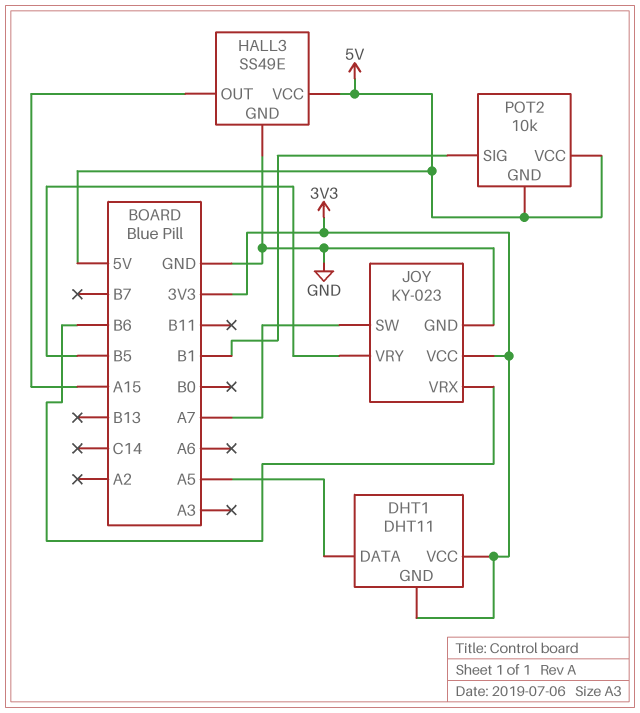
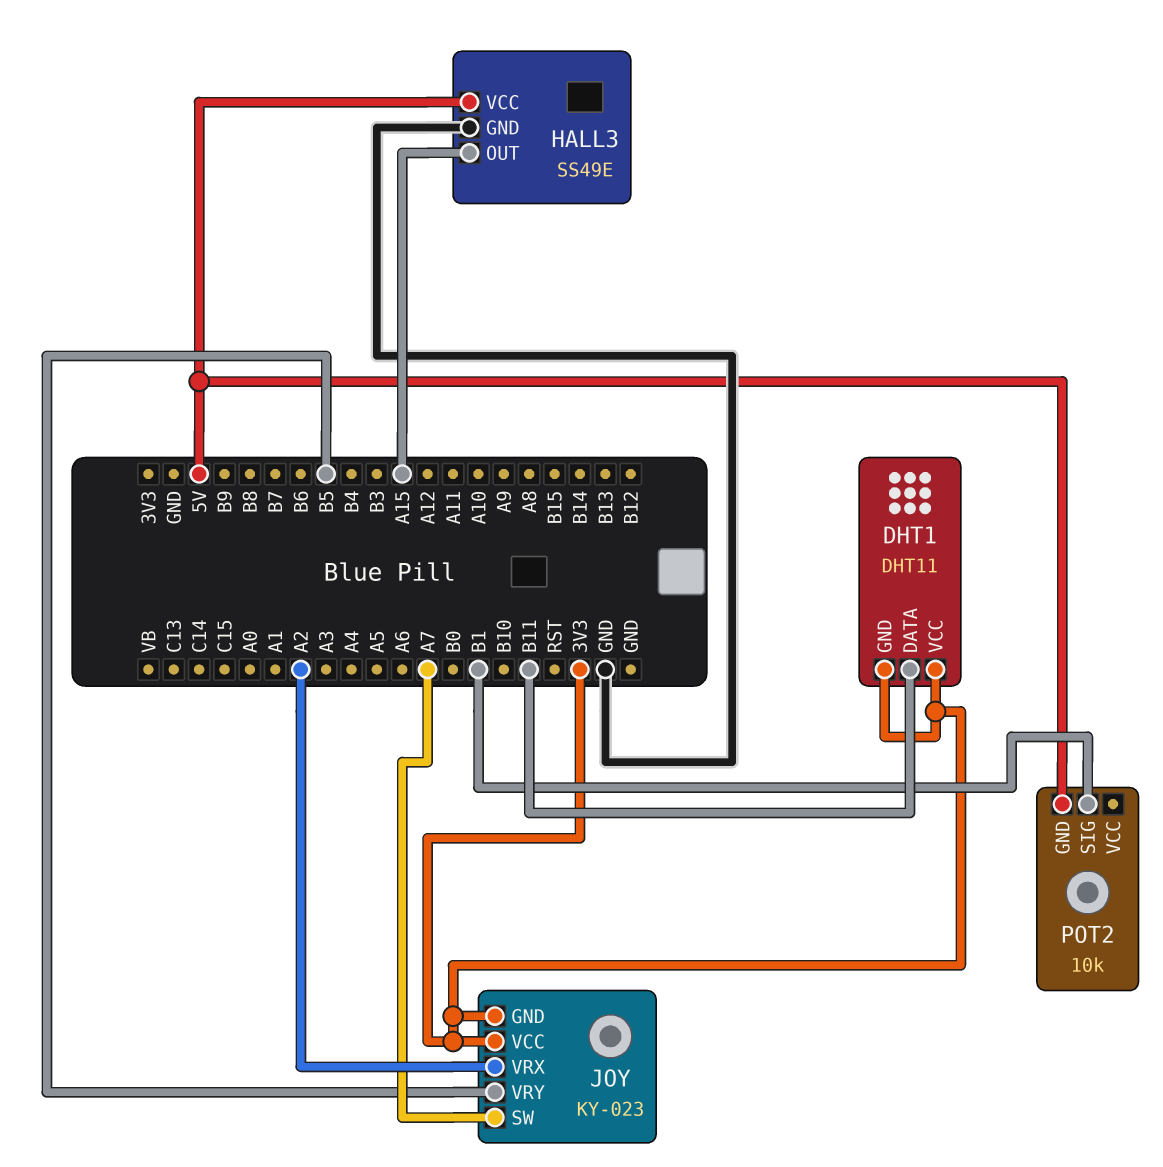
DHT1 pin DATA: A5 -> B11
JOY pin GND: GND -> 3V3
JOY pin VRX: B6 -> A2
POT2 pin VCC: 5V -> none

